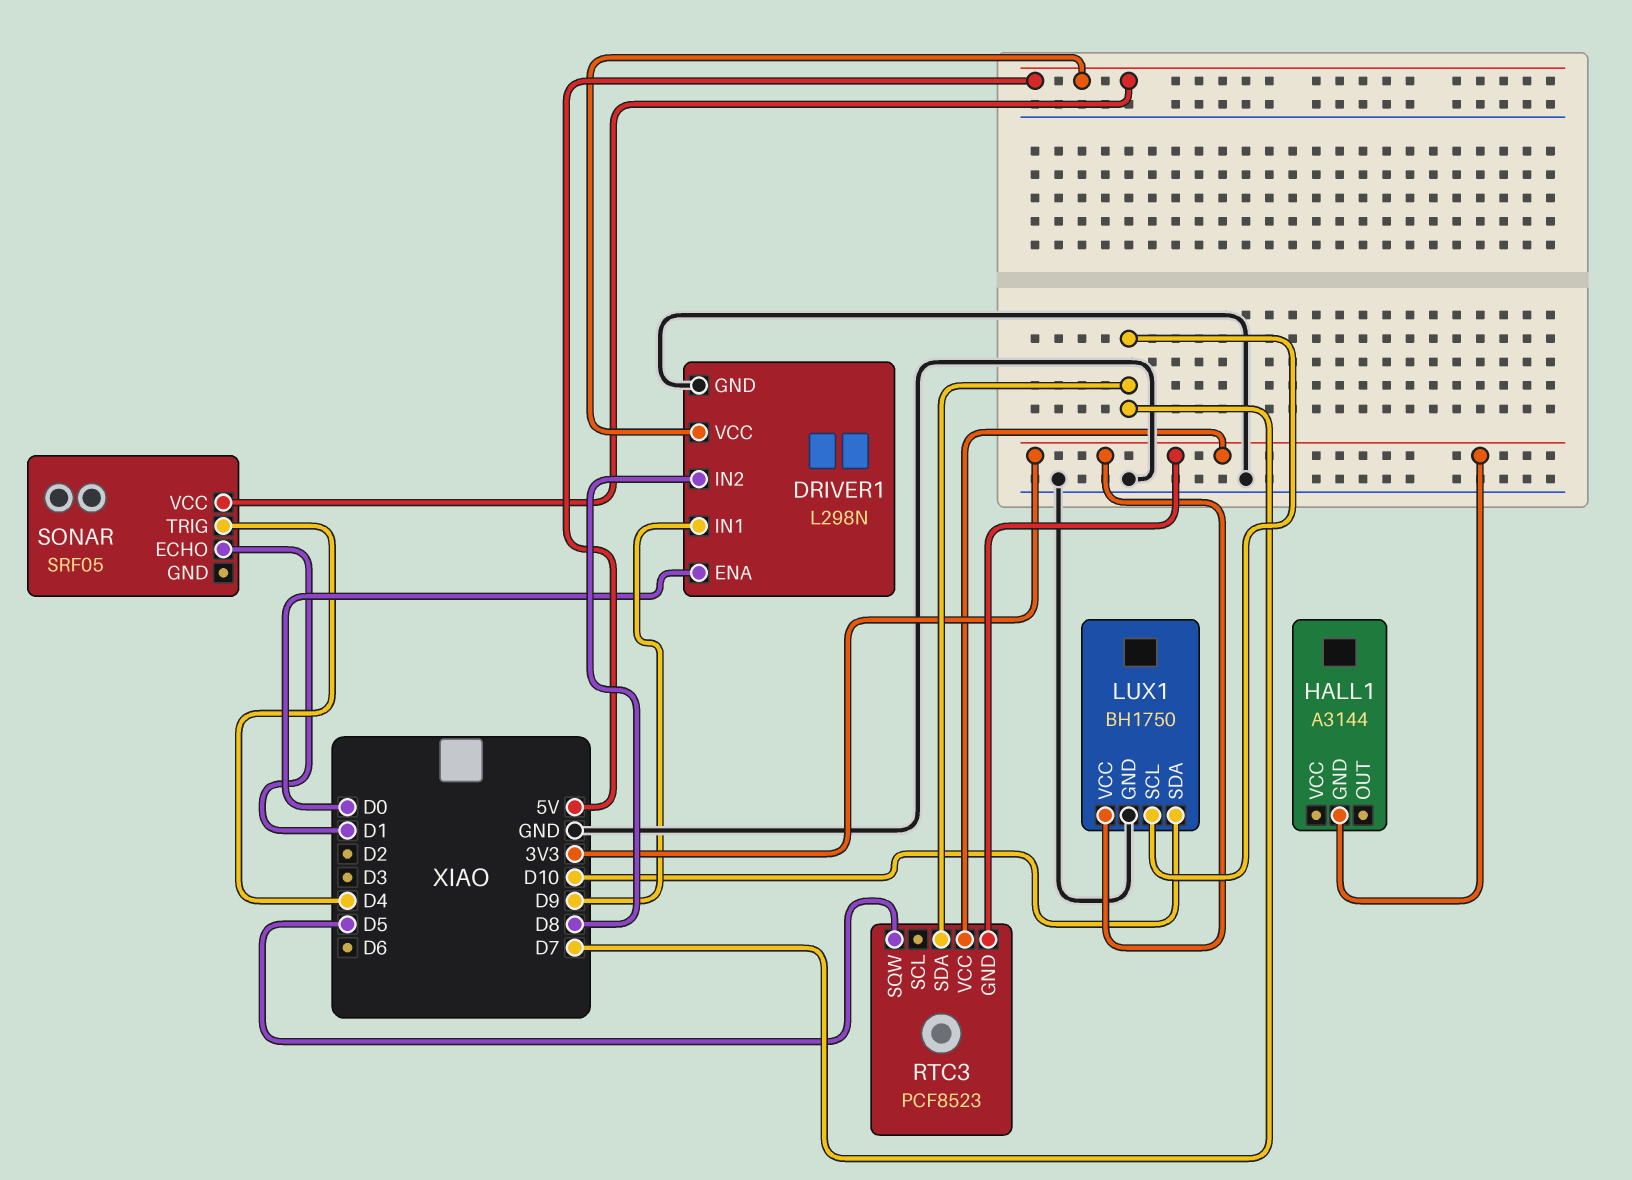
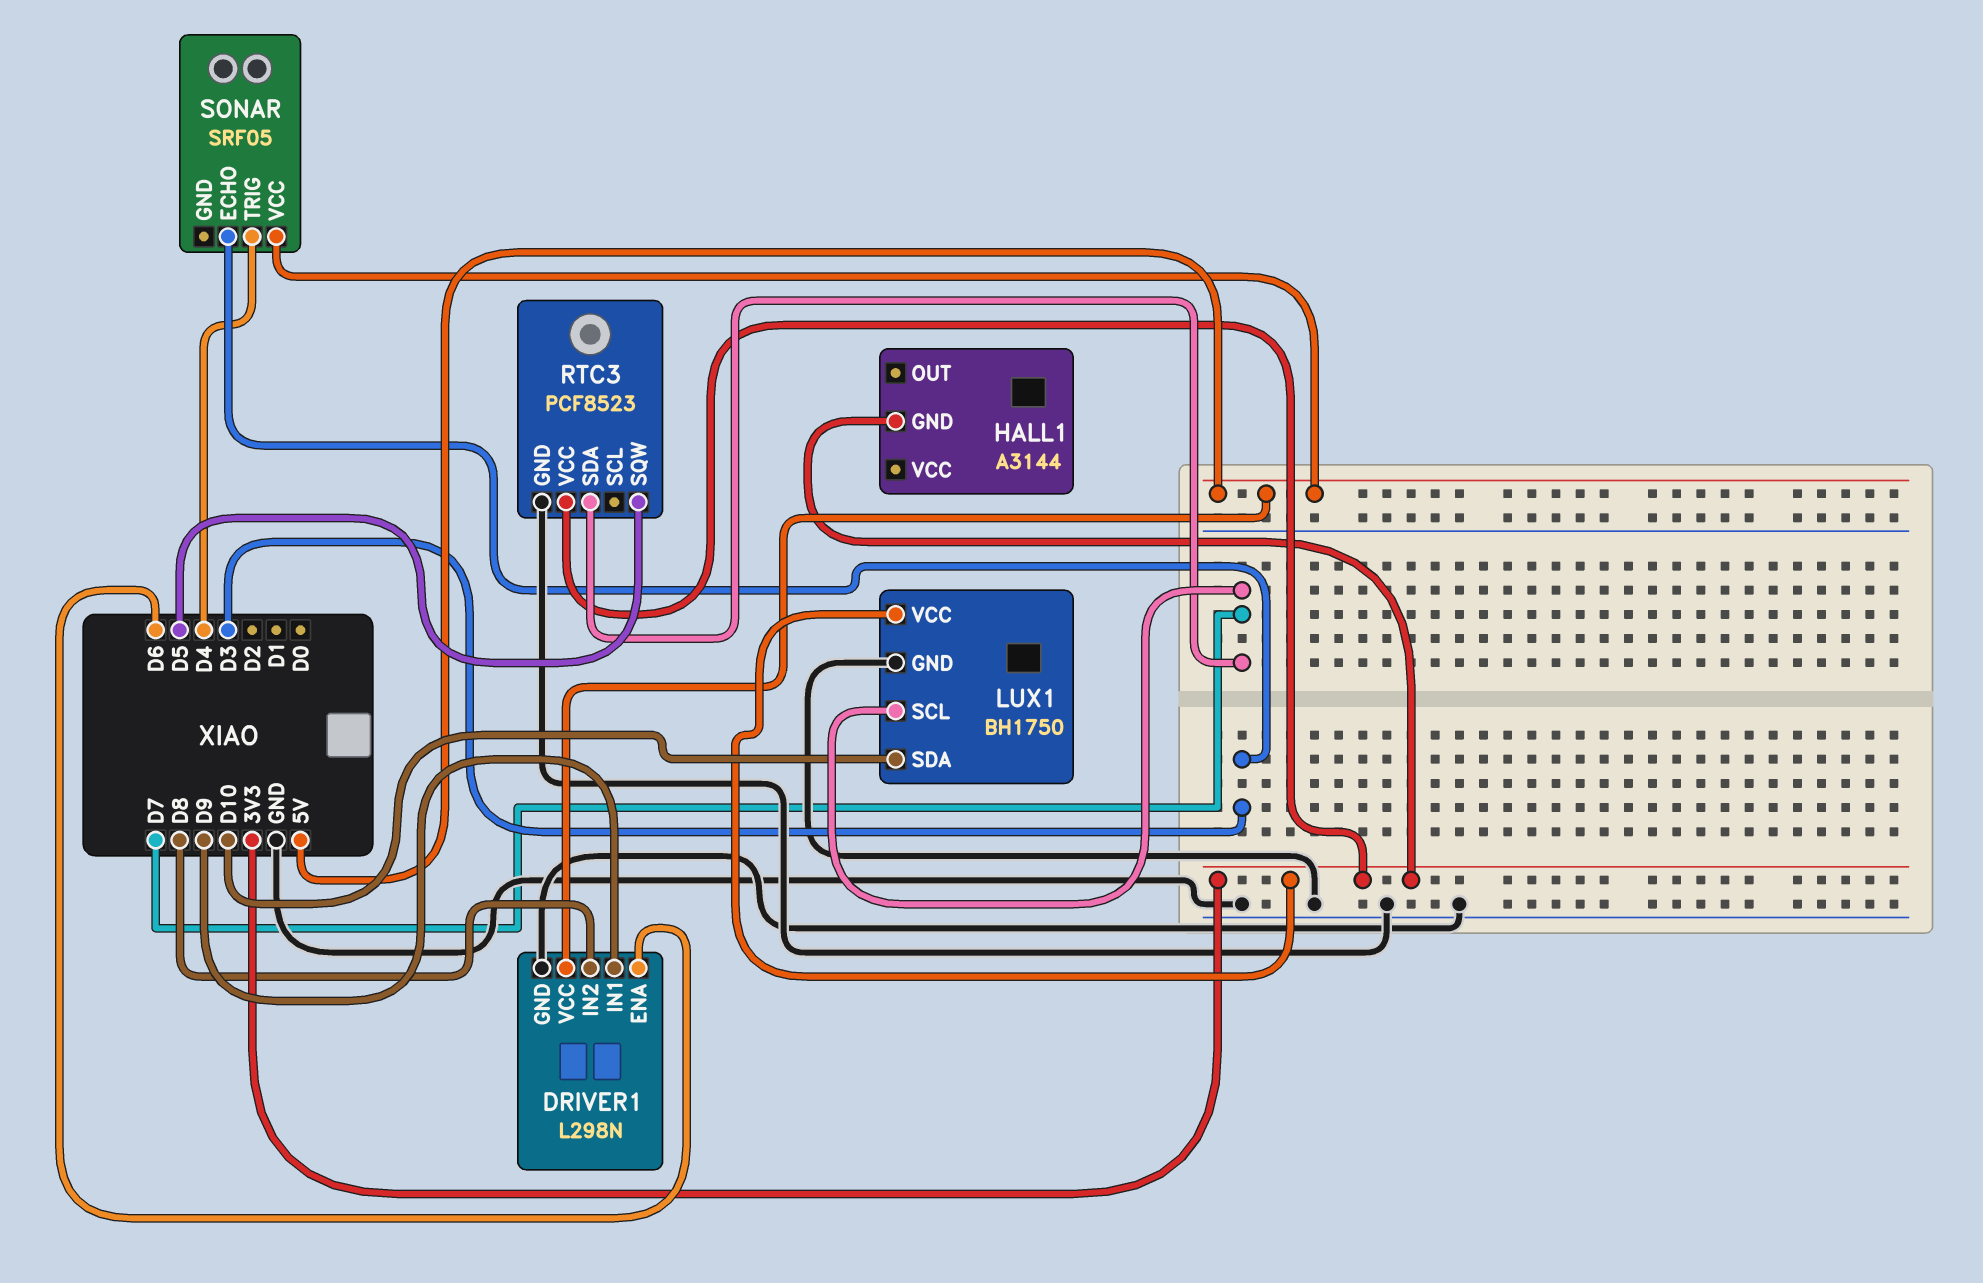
DRIVER1 pin ENA: D0 -> D6
RTC3 pin GND: 3V3 -> GND
SONAR pin ECHO: D1 -> D3

